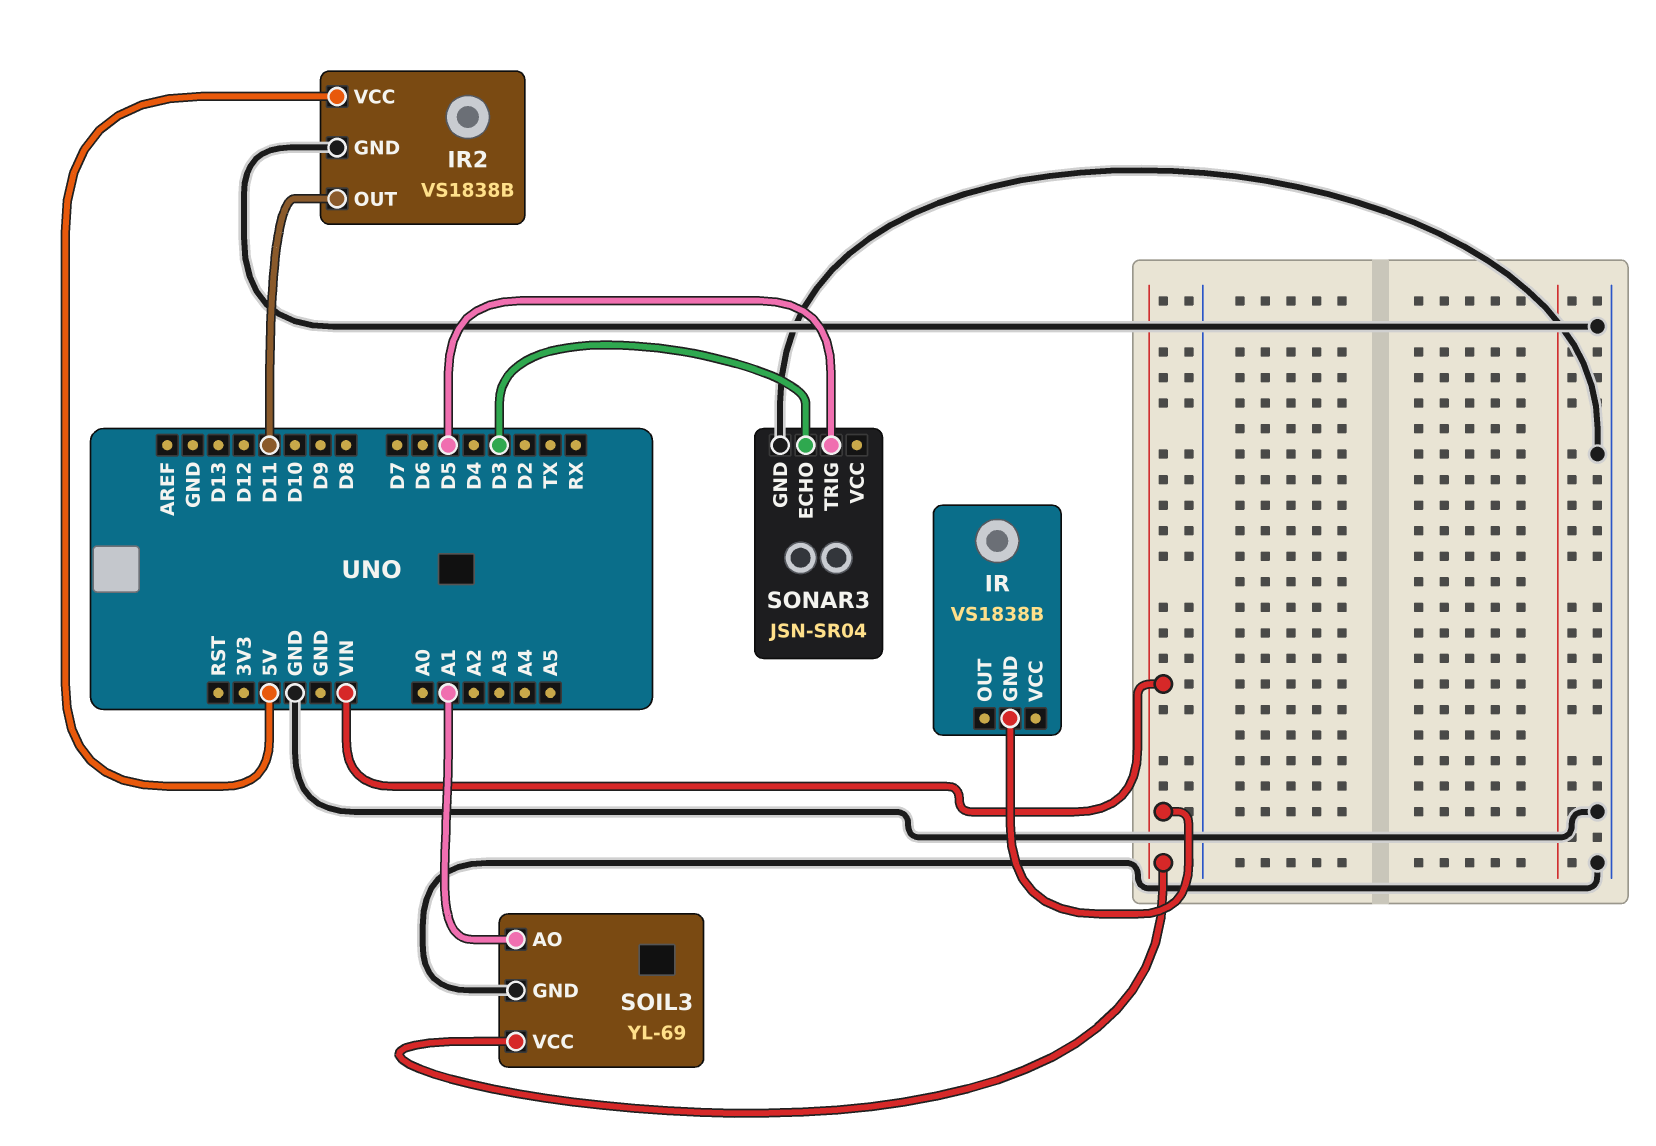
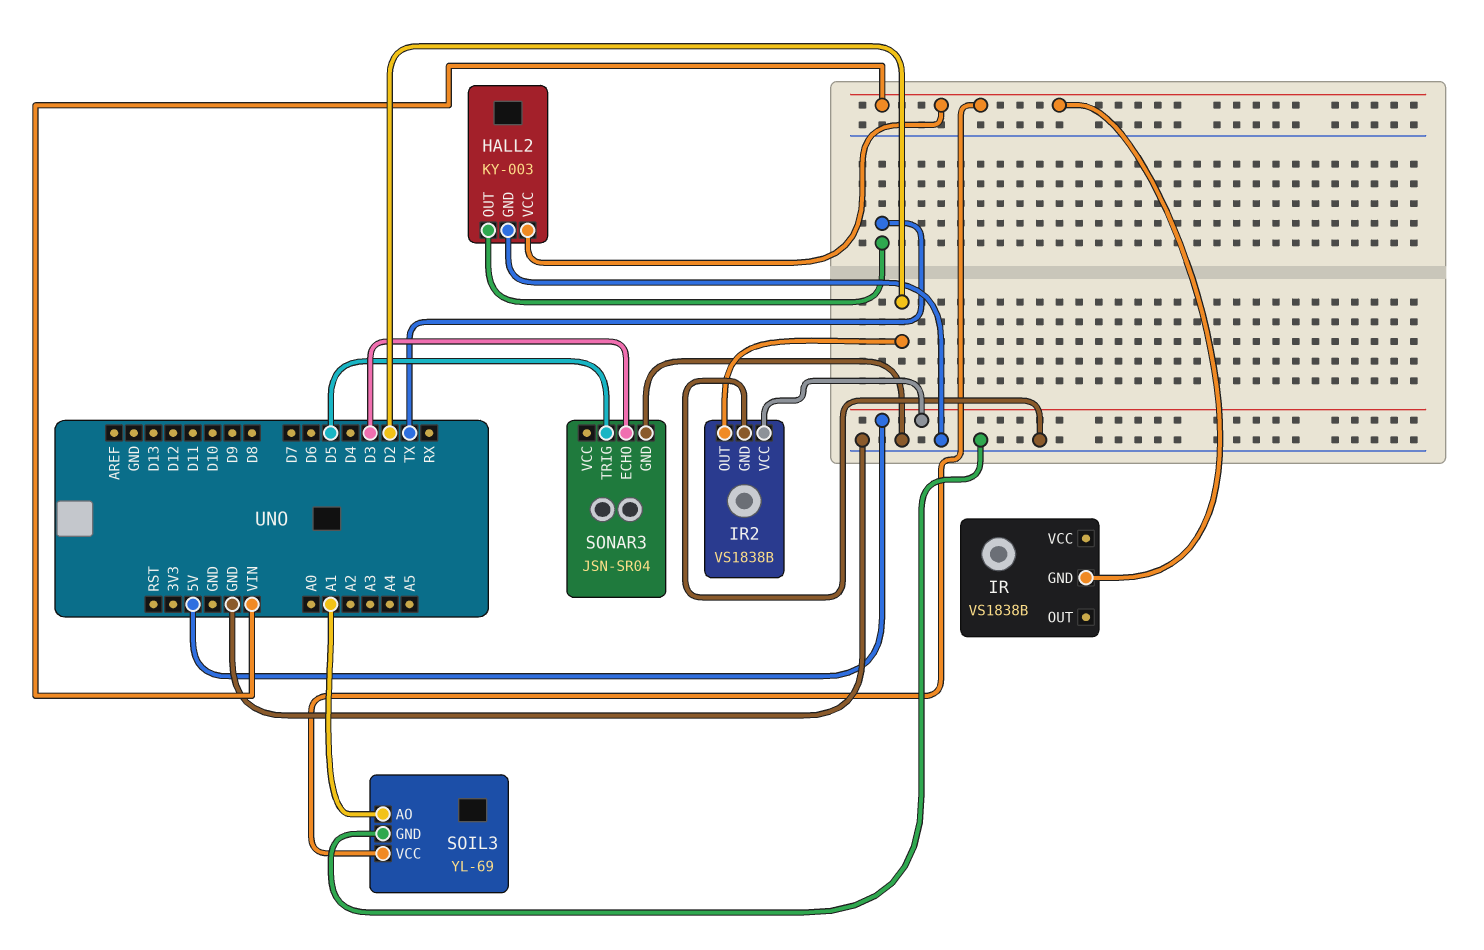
HALL2: none -> KY-003
HALL2 pin GND: none -> GND
HALL2 pin OUT: none -> TX
HALL2 pin VCC: none -> VIN
IR2 pin OUT: D11 -> D2

